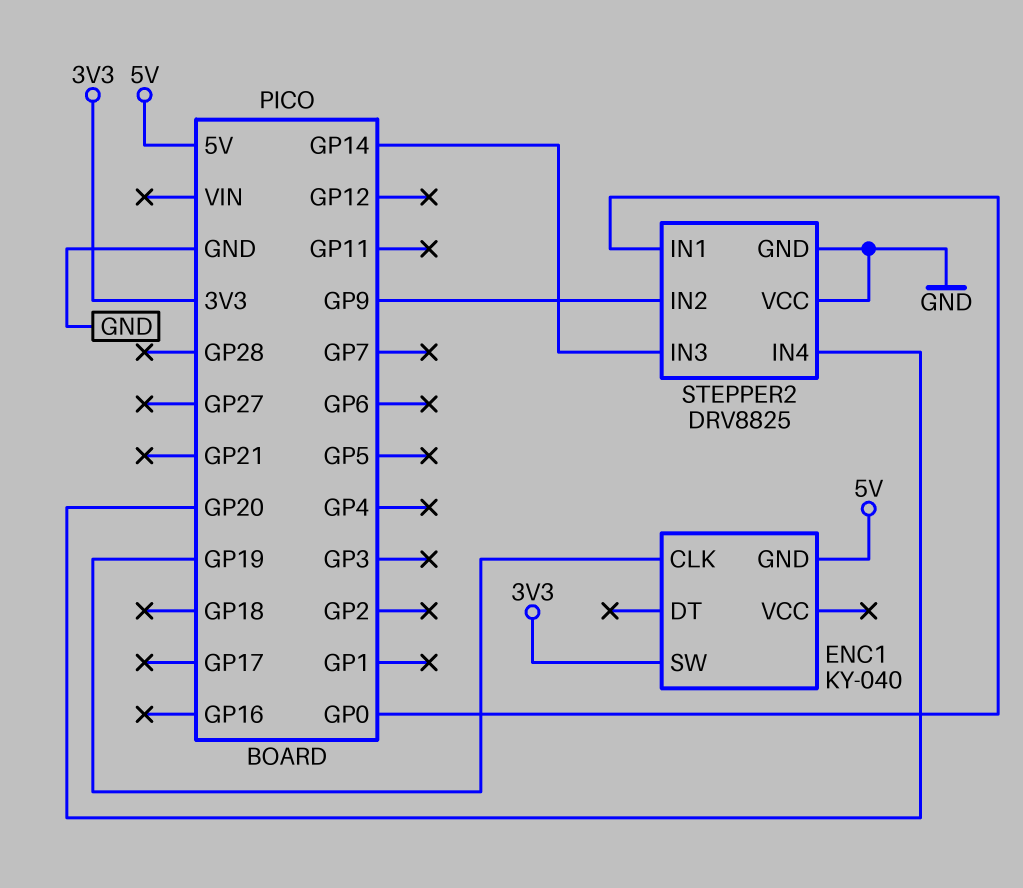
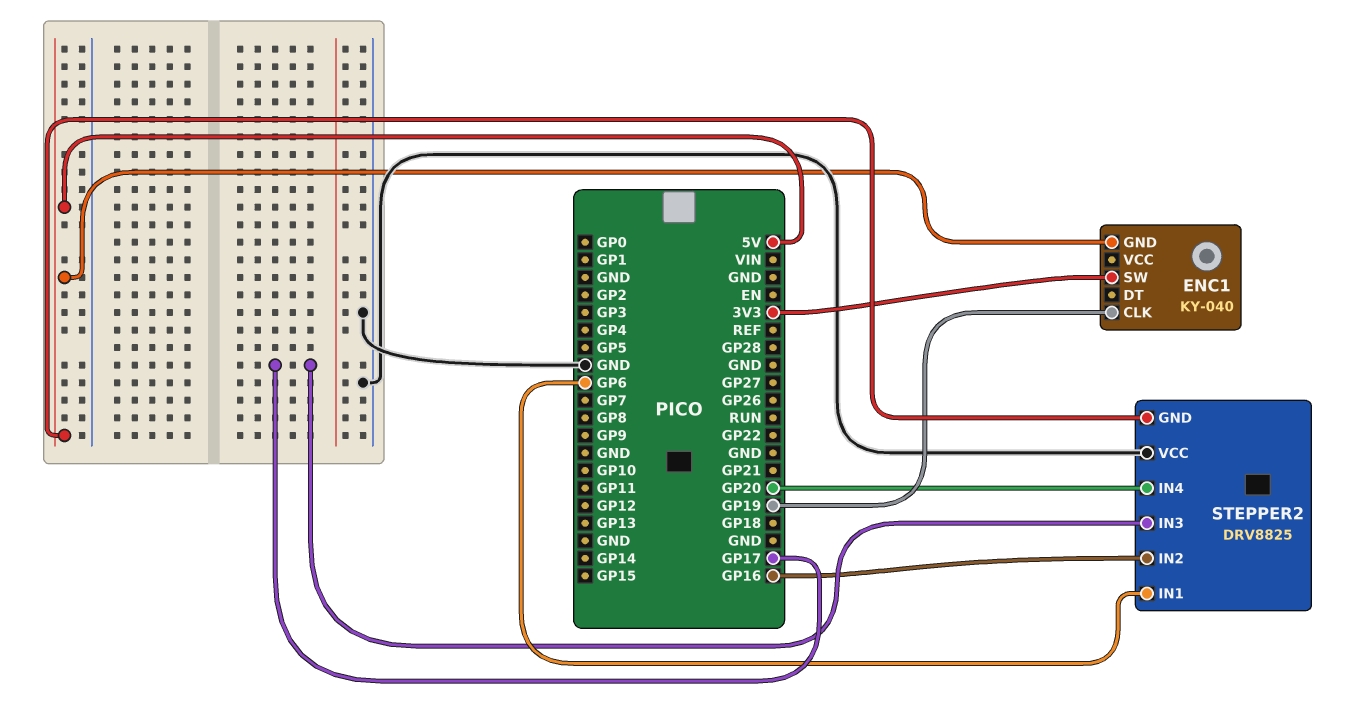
STEPPER2 pin GND: GND -> 5V
STEPPER2 pin IN1: GP0 -> GP6
STEPPER2 pin IN2: GP9 -> GP16
STEPPER2 pin IN3: GP14 -> GP17

